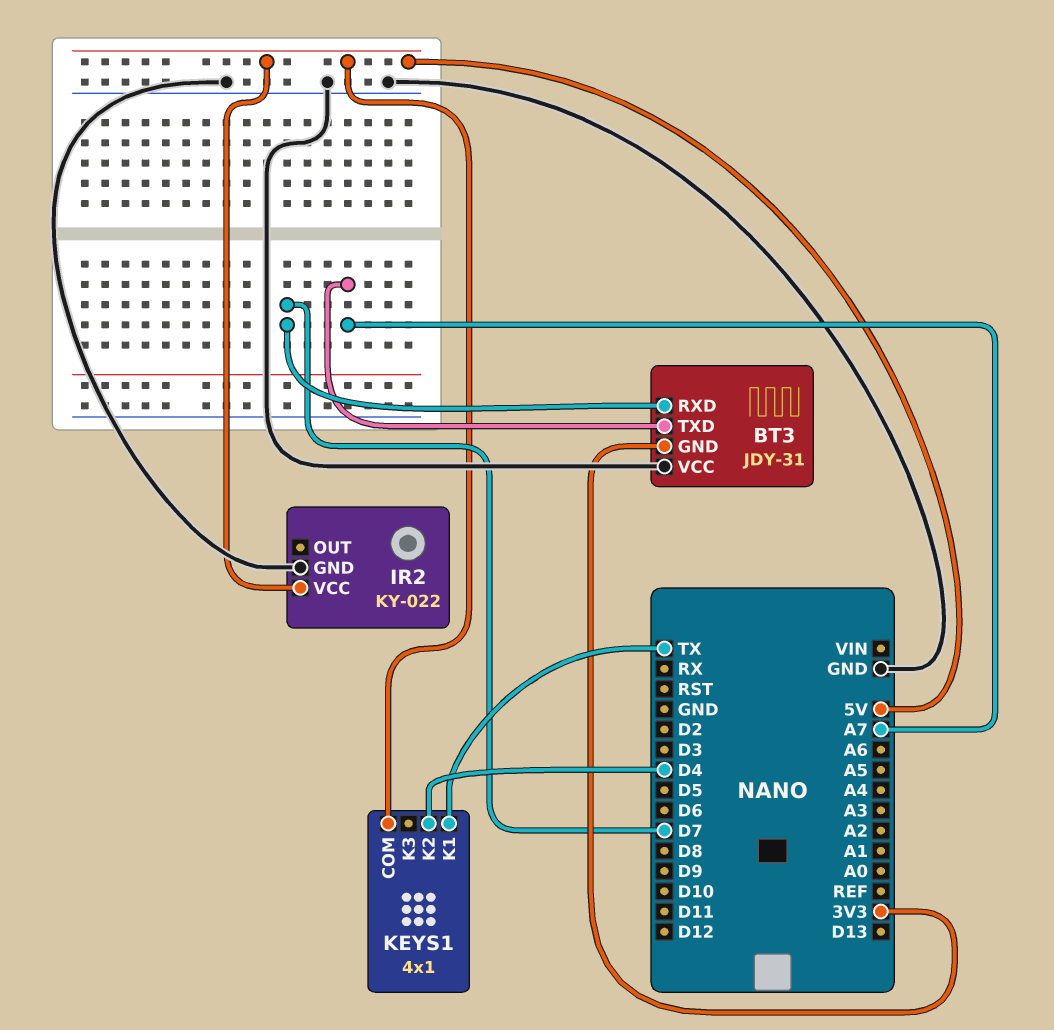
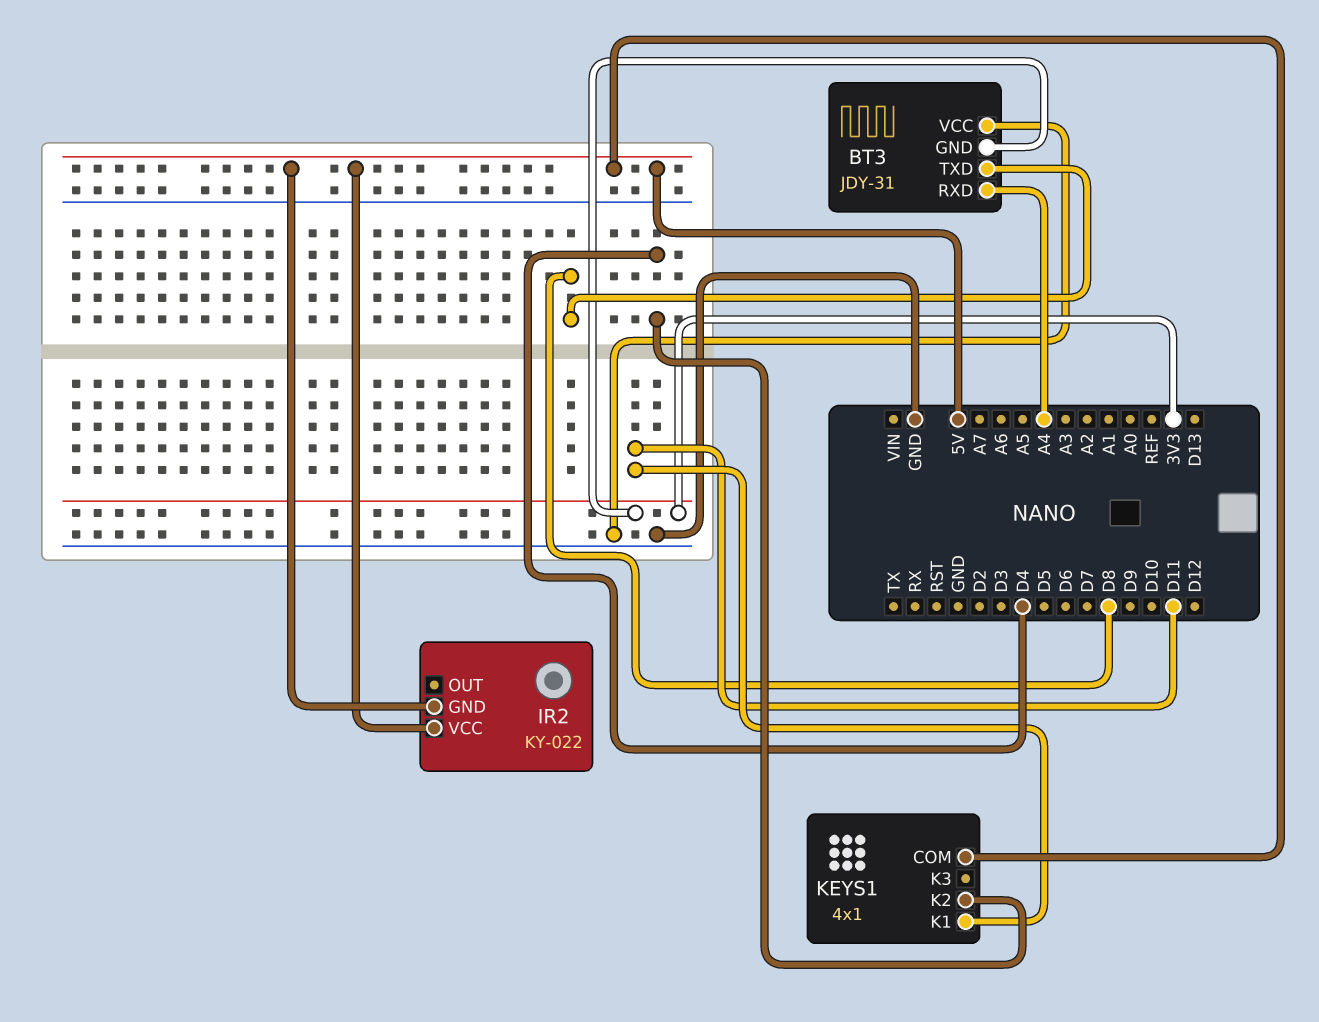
BT3 pin RXD: D7 -> A4
BT3 pin TXD: A7 -> D8
IR2 pin GND: GND -> 5V
KEYS1 pin K1: TX -> D11

